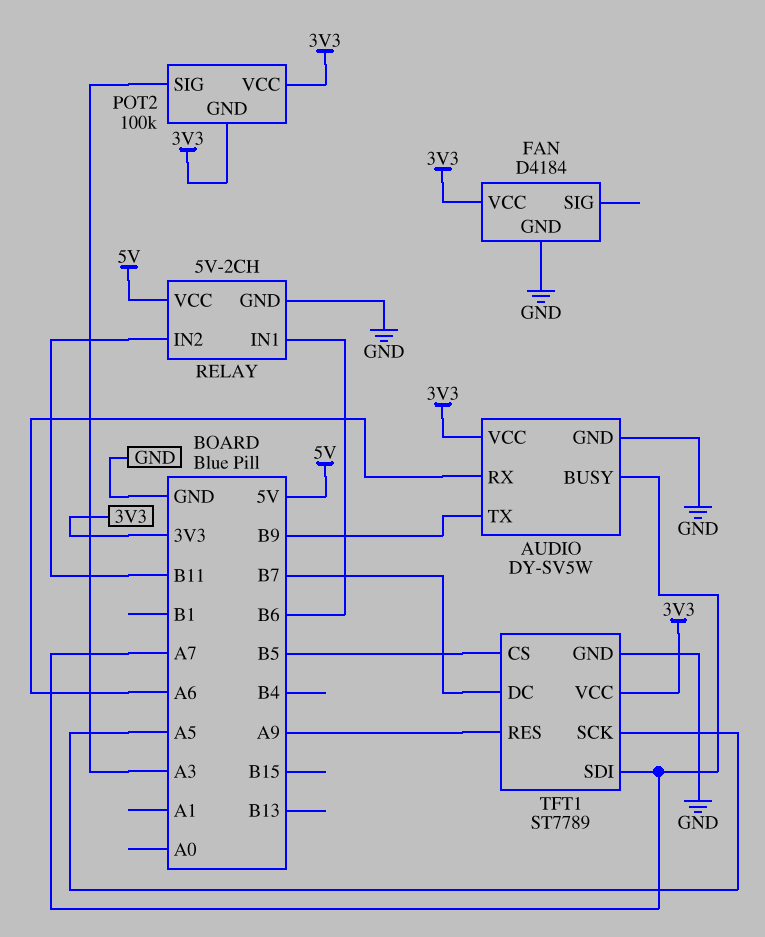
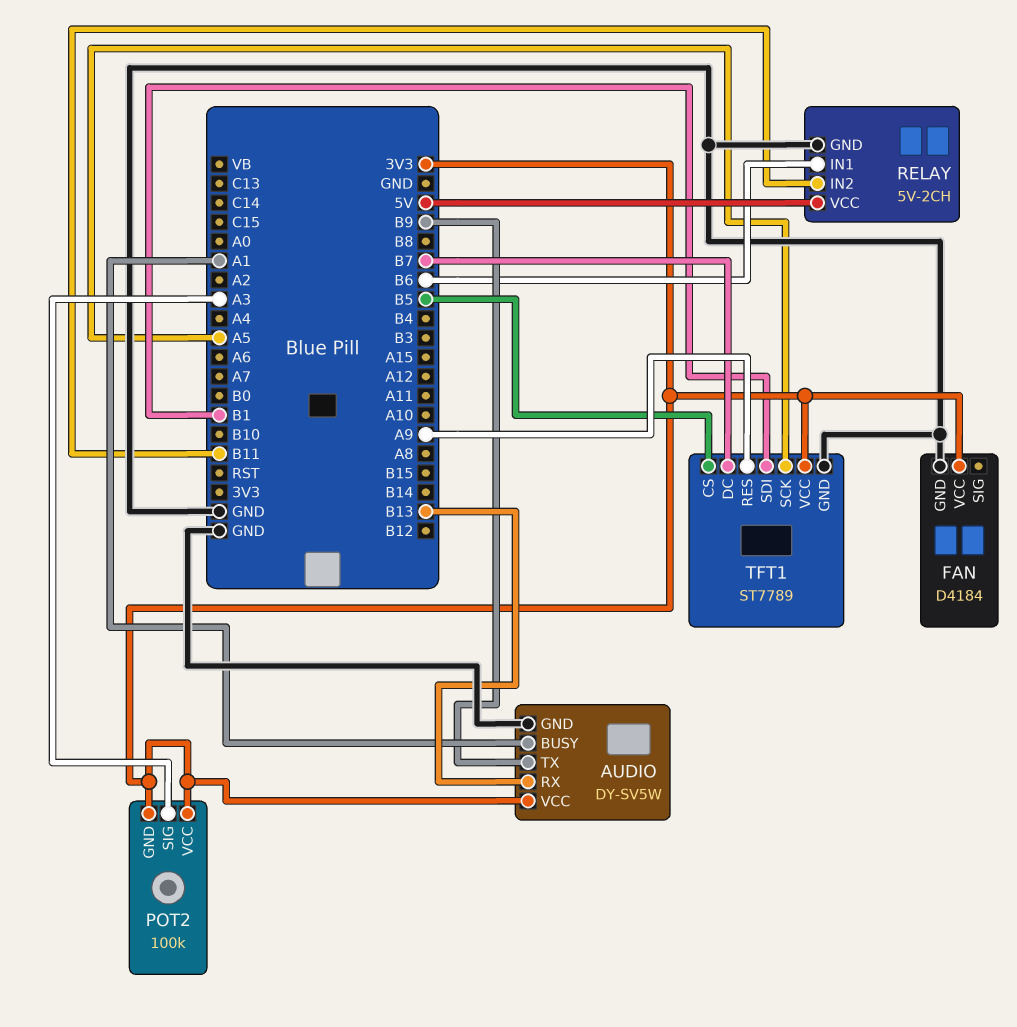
AUDIO pin BUSY: A7 -> A1
AUDIO pin RX: A6 -> B13
TFT1 pin SDI: A7 -> B1

